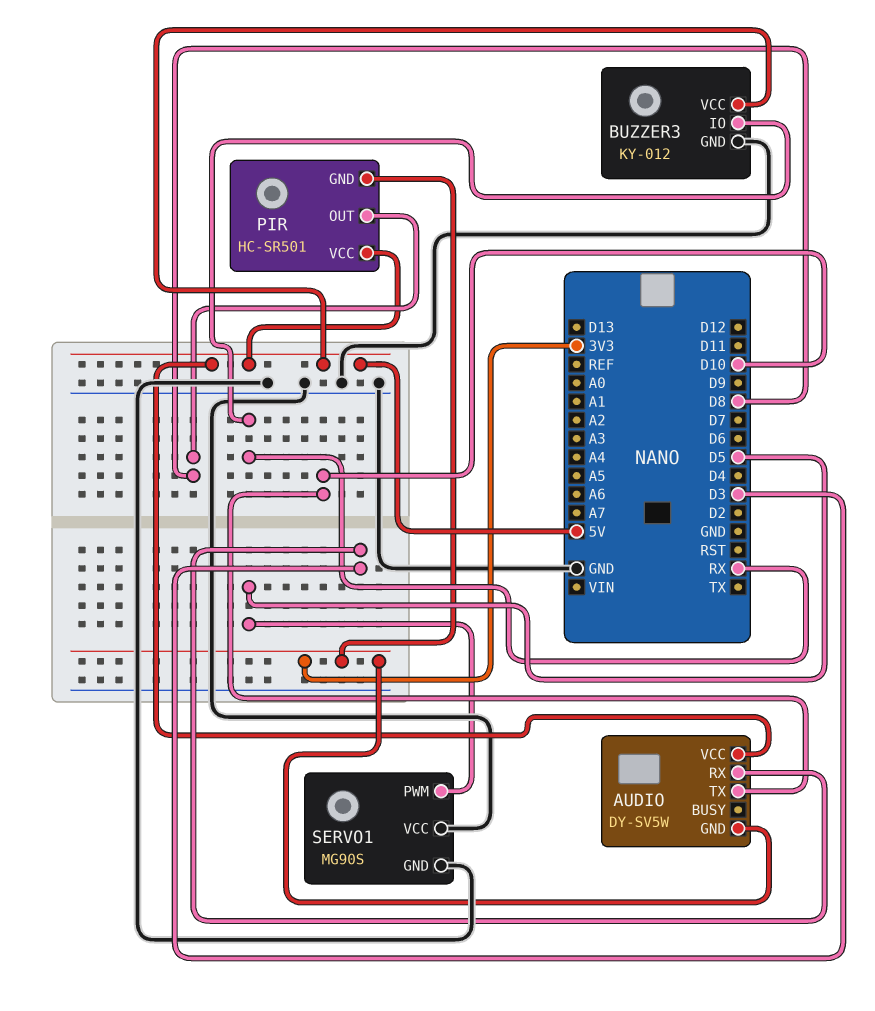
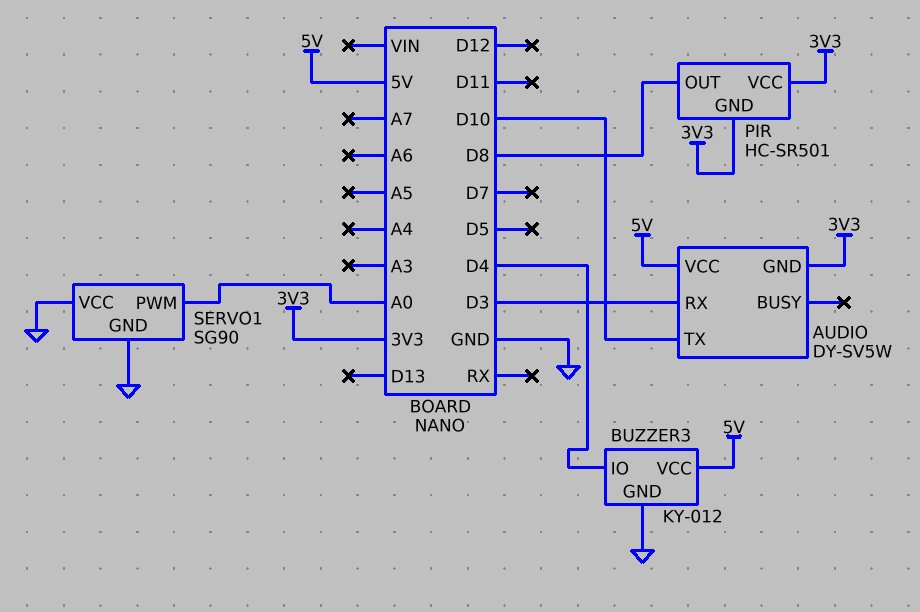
BUZZER3 pin IO: RX -> D4
PIR pin VCC: 5V -> 3V3
SERVO1: MG90S -> SG90
SERVO1 pin PWM: D5 -> A0

